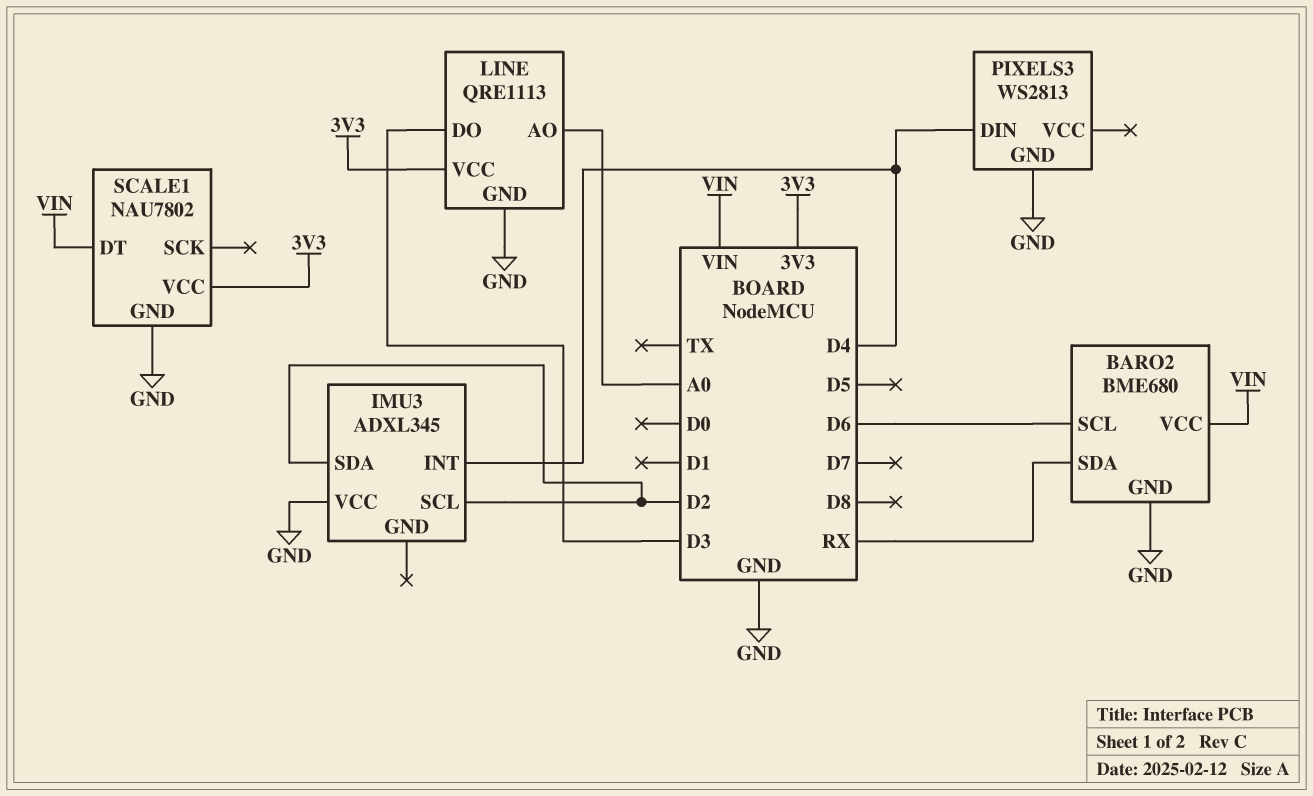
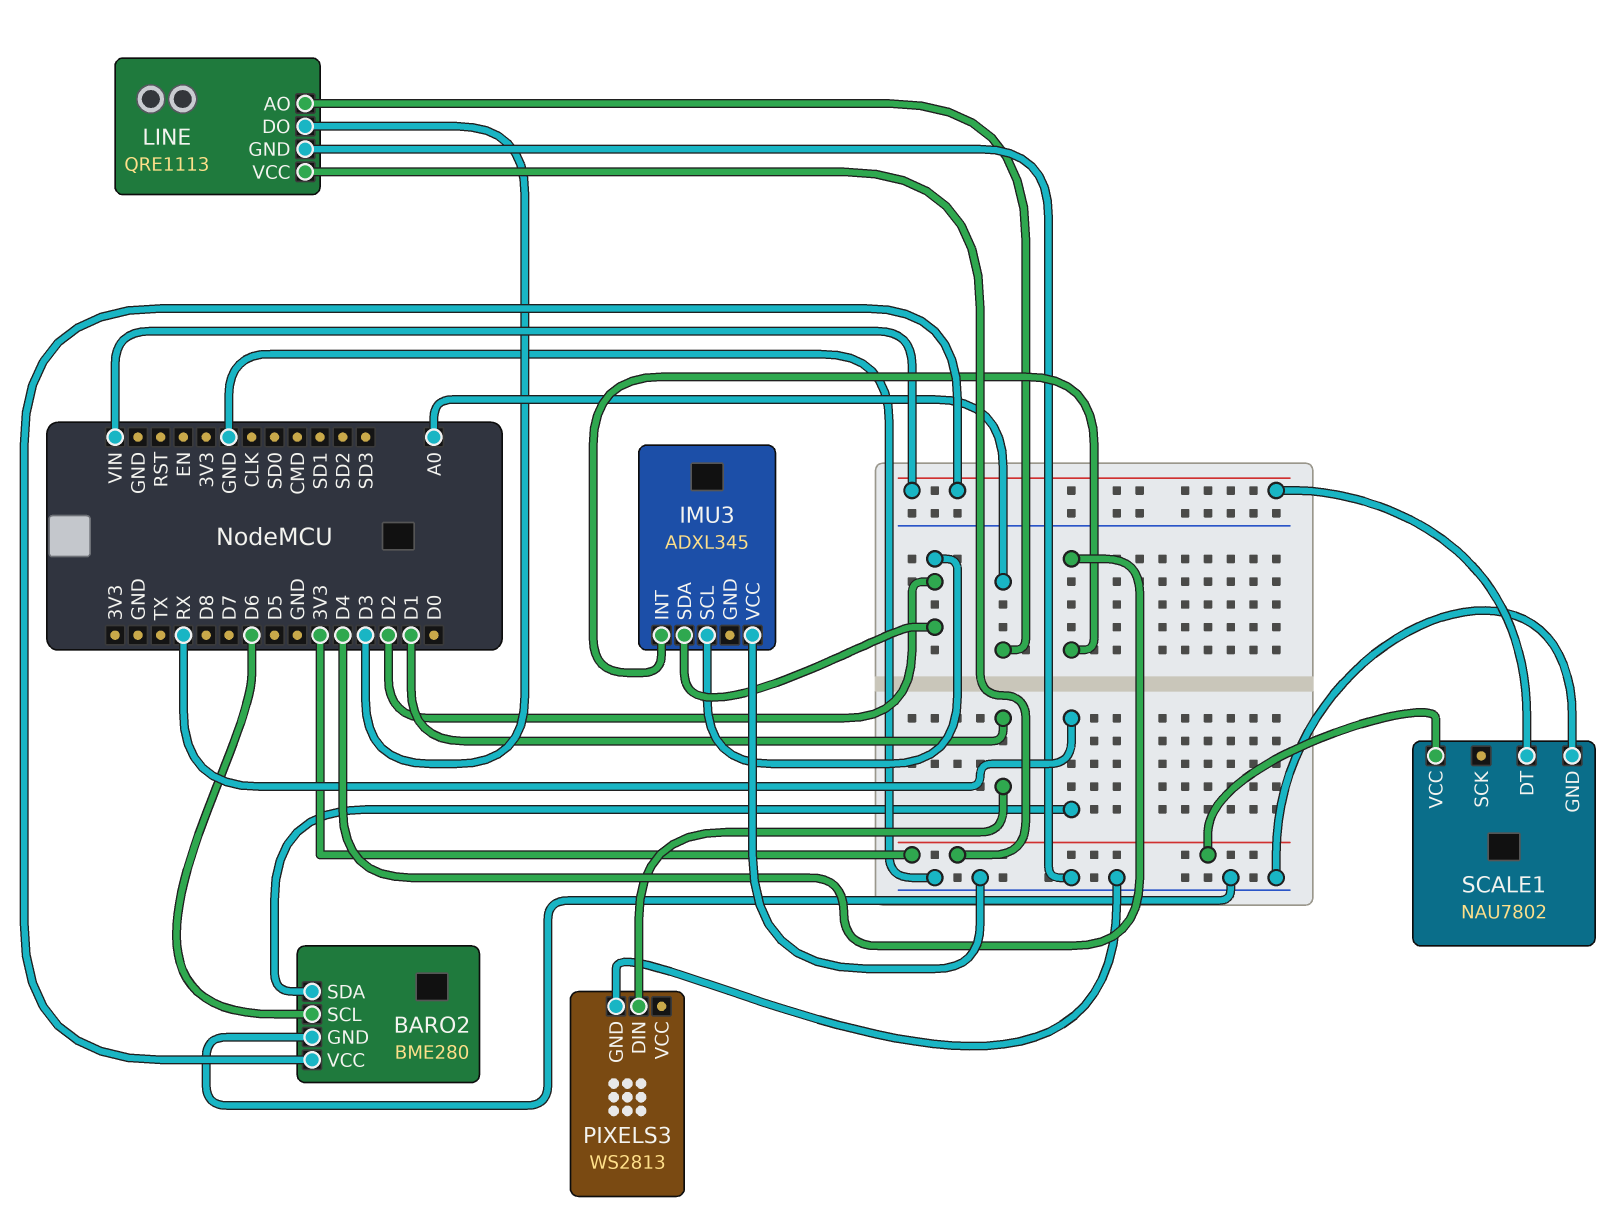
BARO2: BME680 -> BME280
PIXELS3 pin DIN: D4 -> D1

